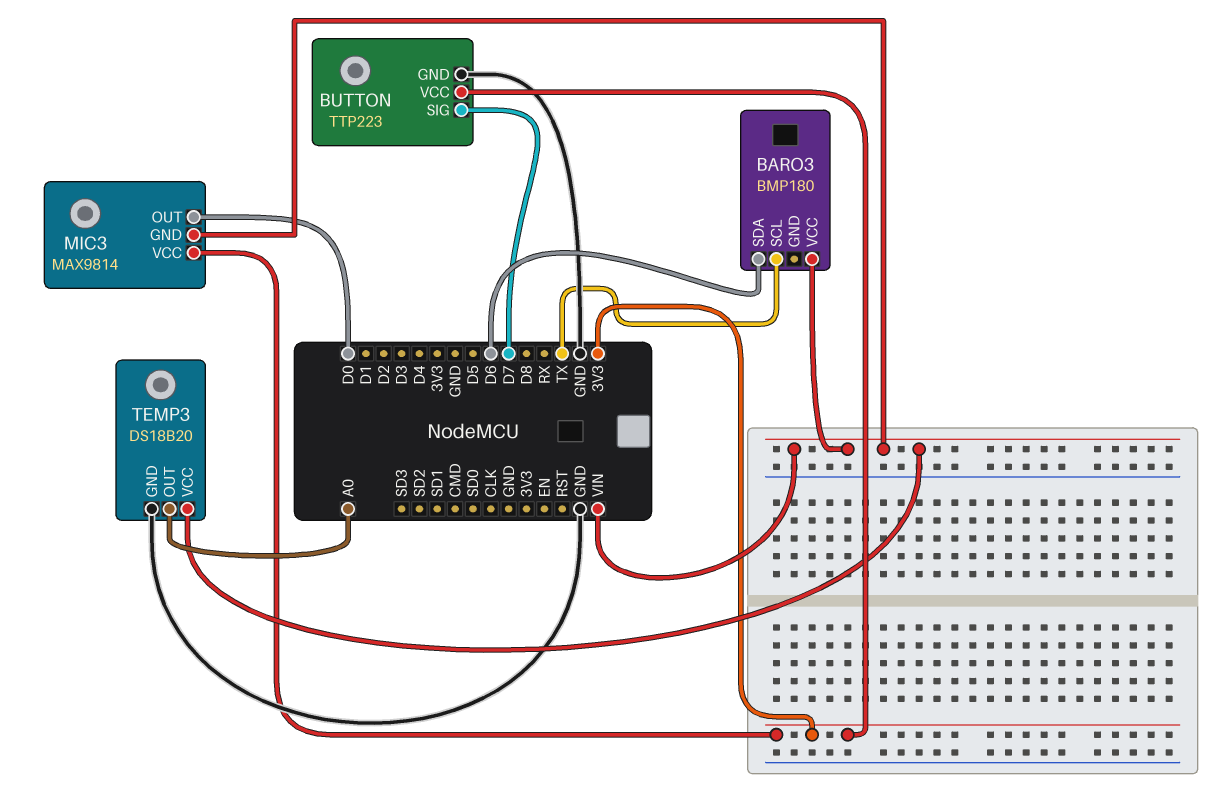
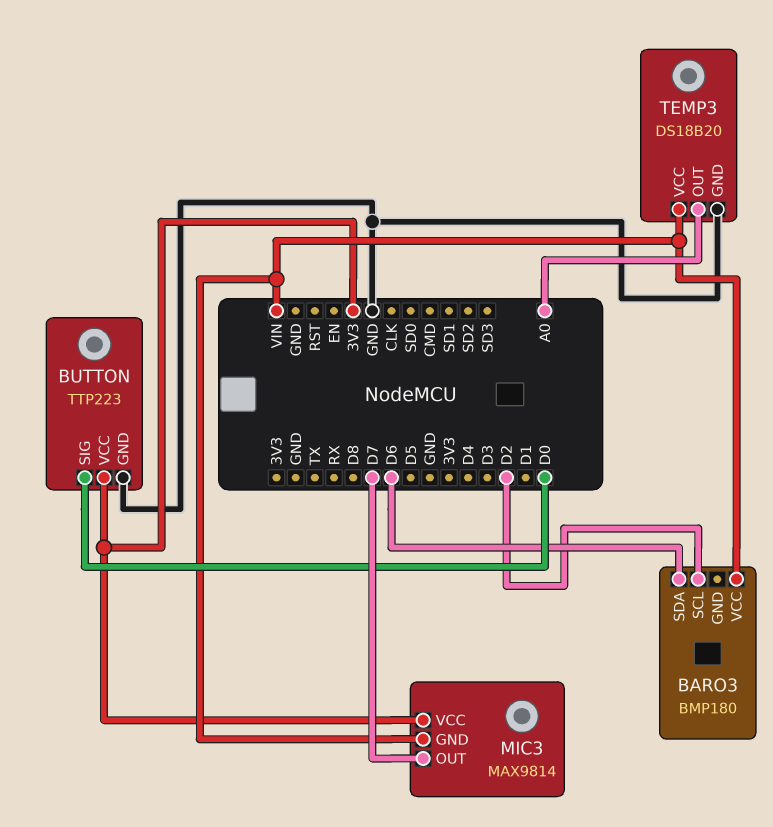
BARO3 pin SCL: TX -> D2
BUTTON pin SIG: D7 -> D0
MIC3 pin OUT: D0 -> D7

